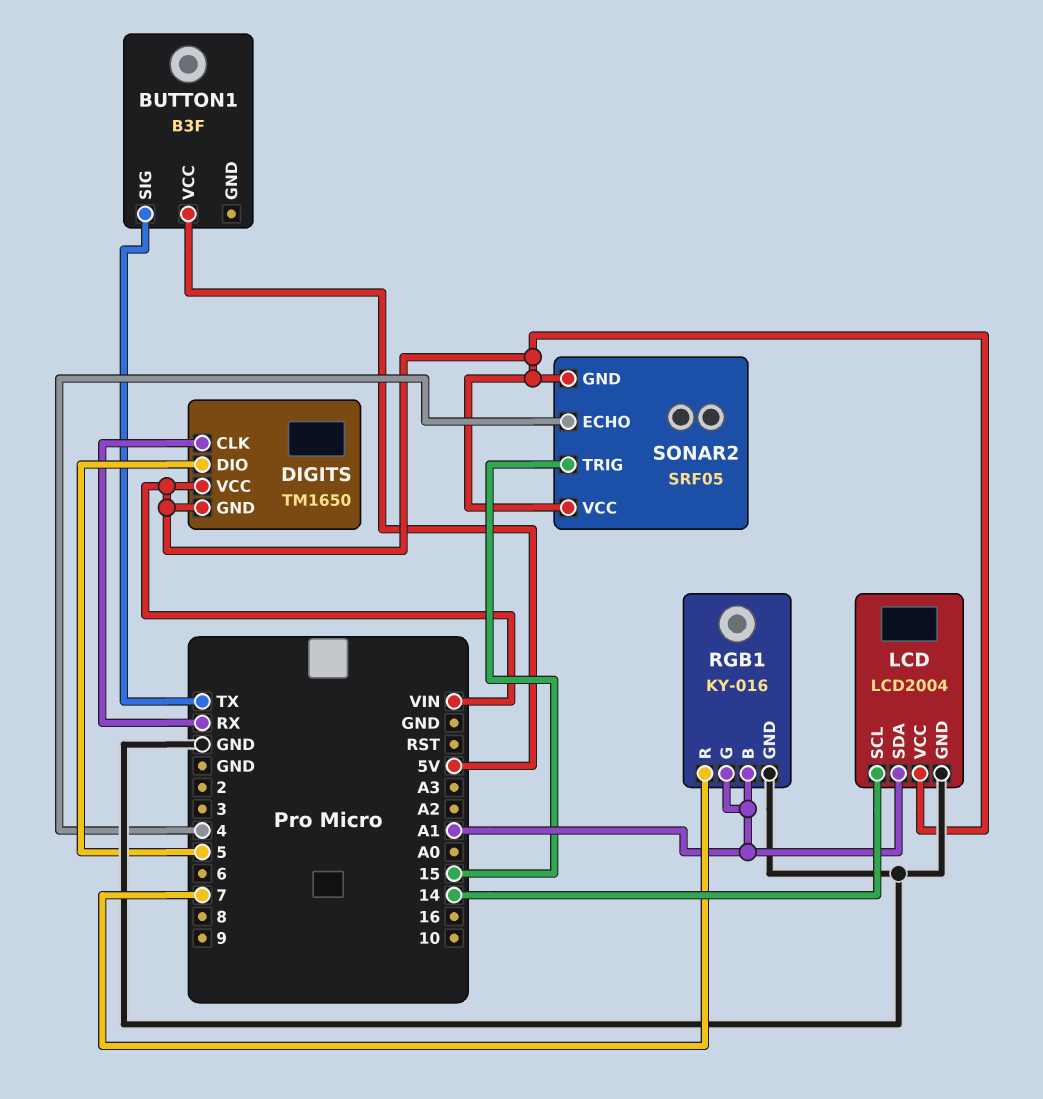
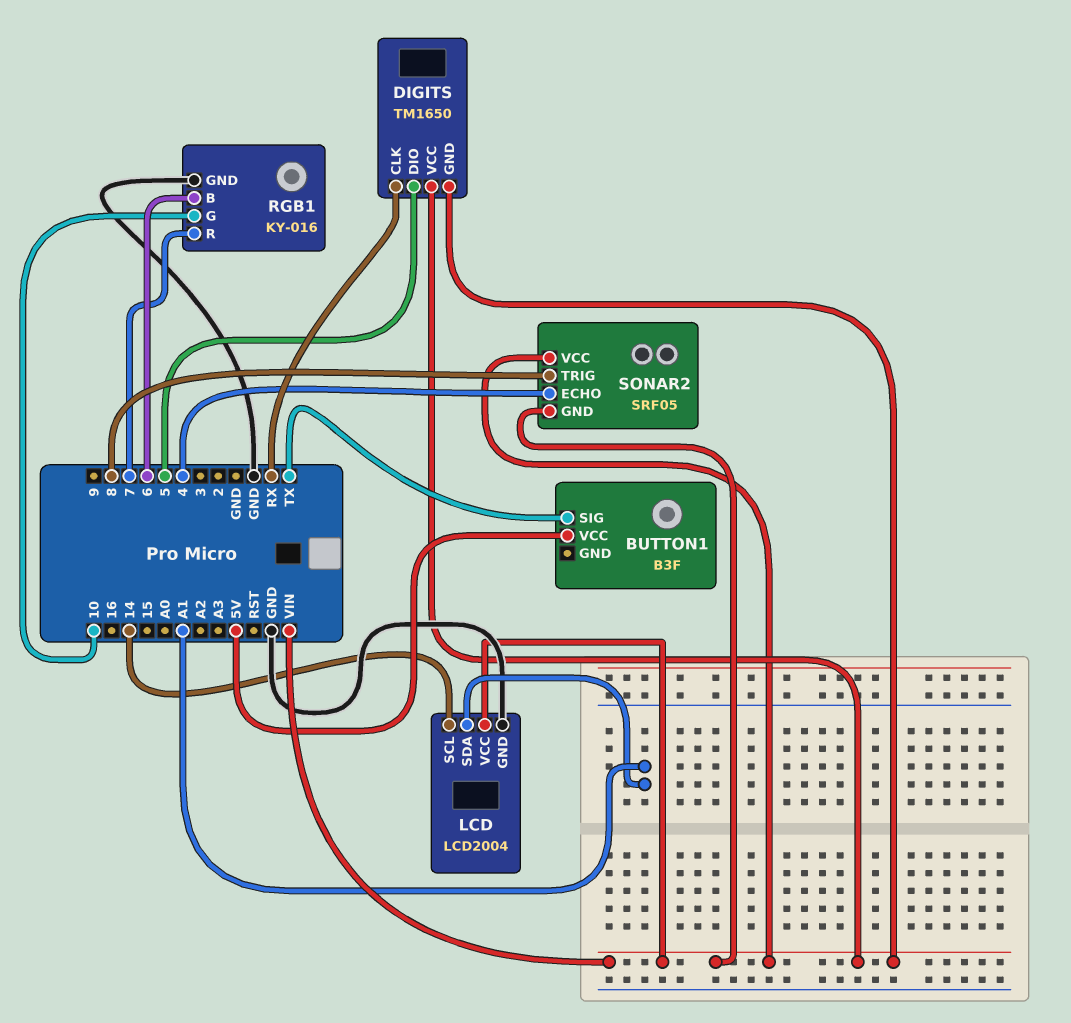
RGB1 pin B: A1 -> 6
RGB1 pin G: A1 -> 10
SONAR2 pin TRIG: 15 -> 8

